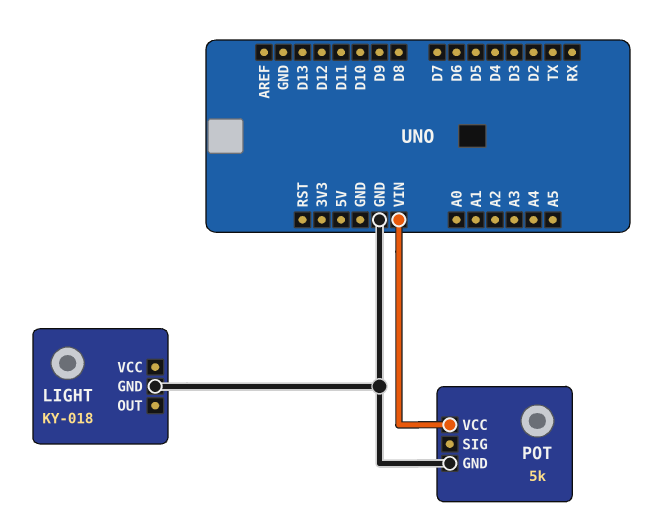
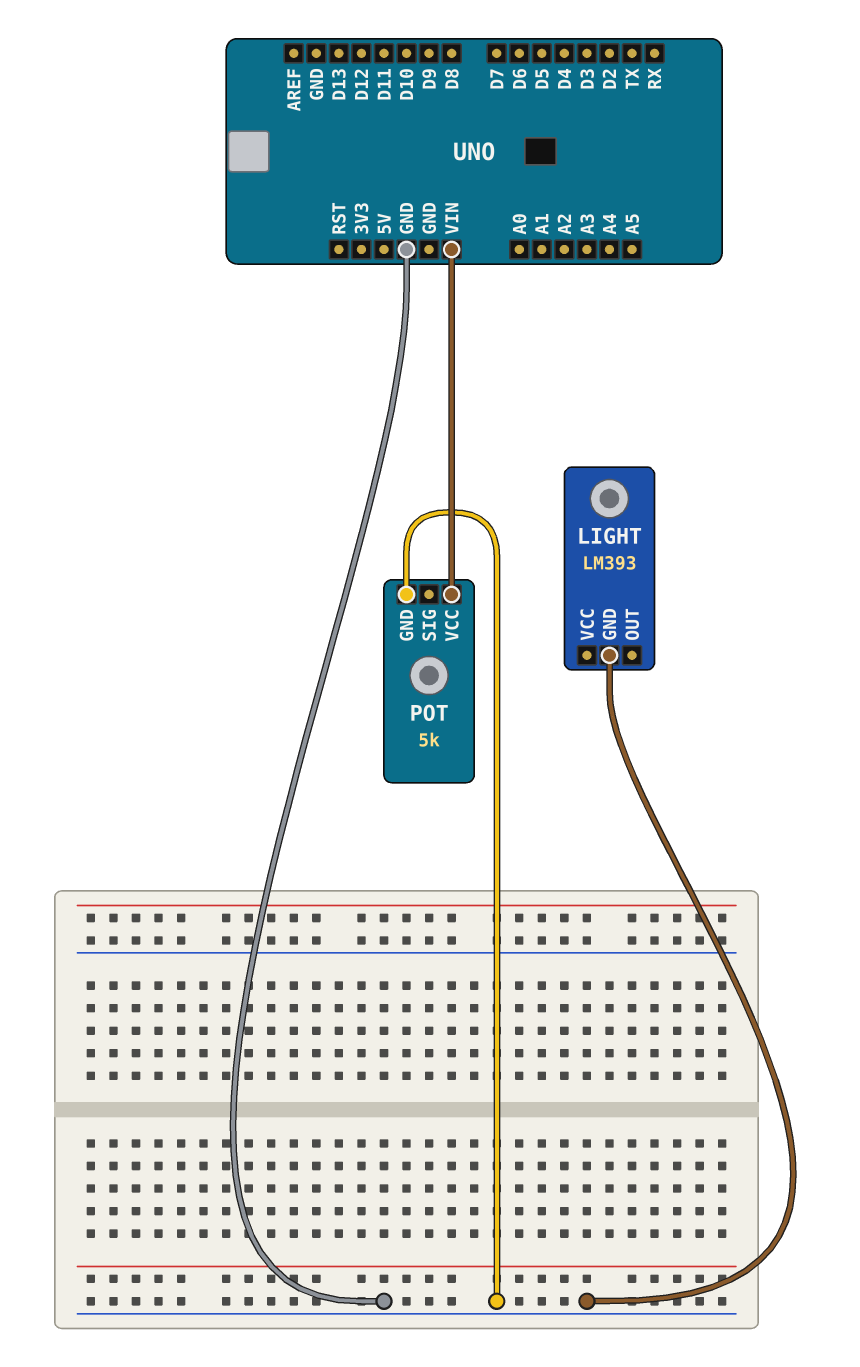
LIGHT: KY-018 -> LM393

